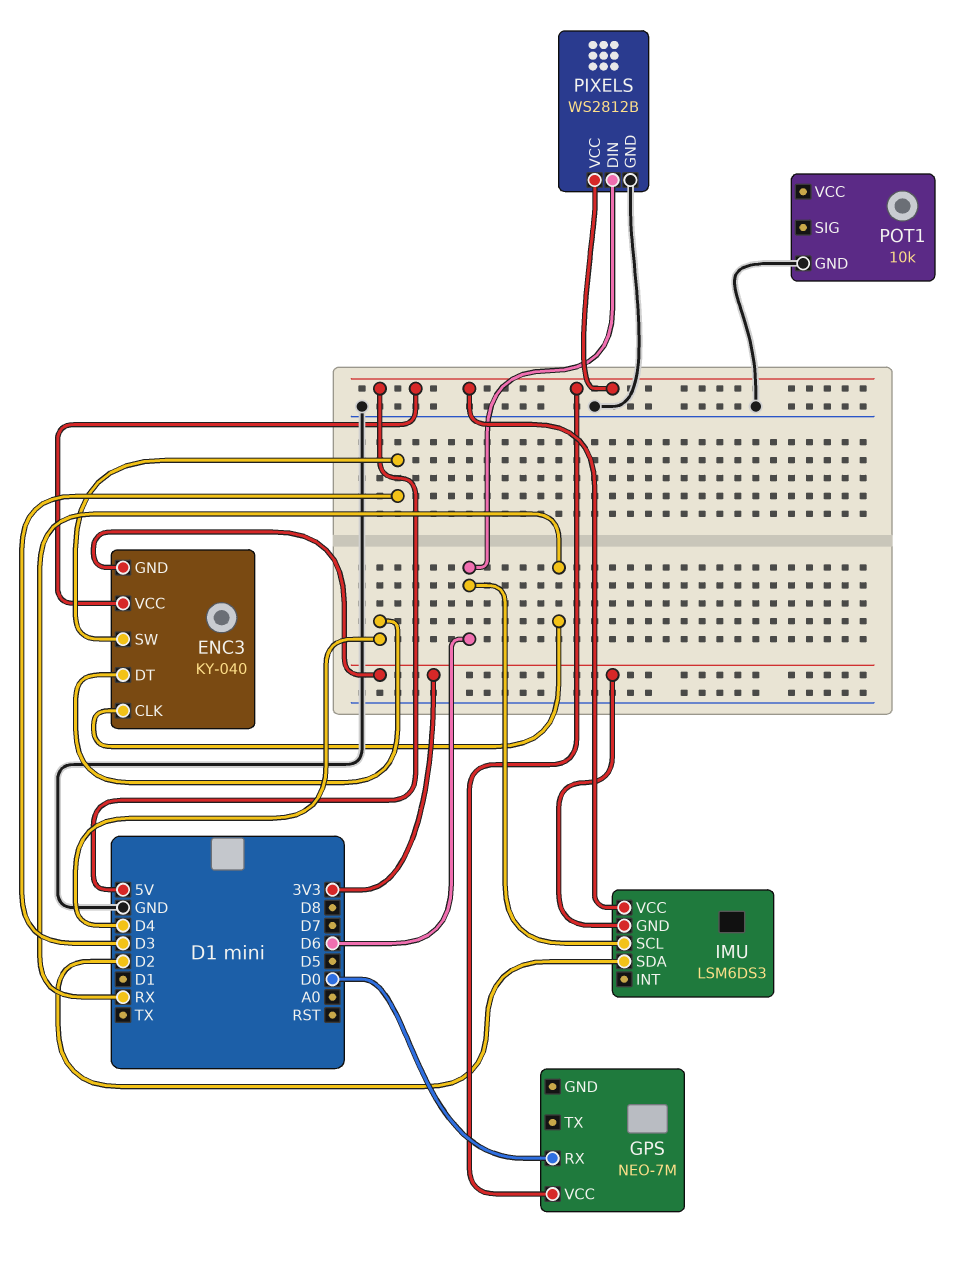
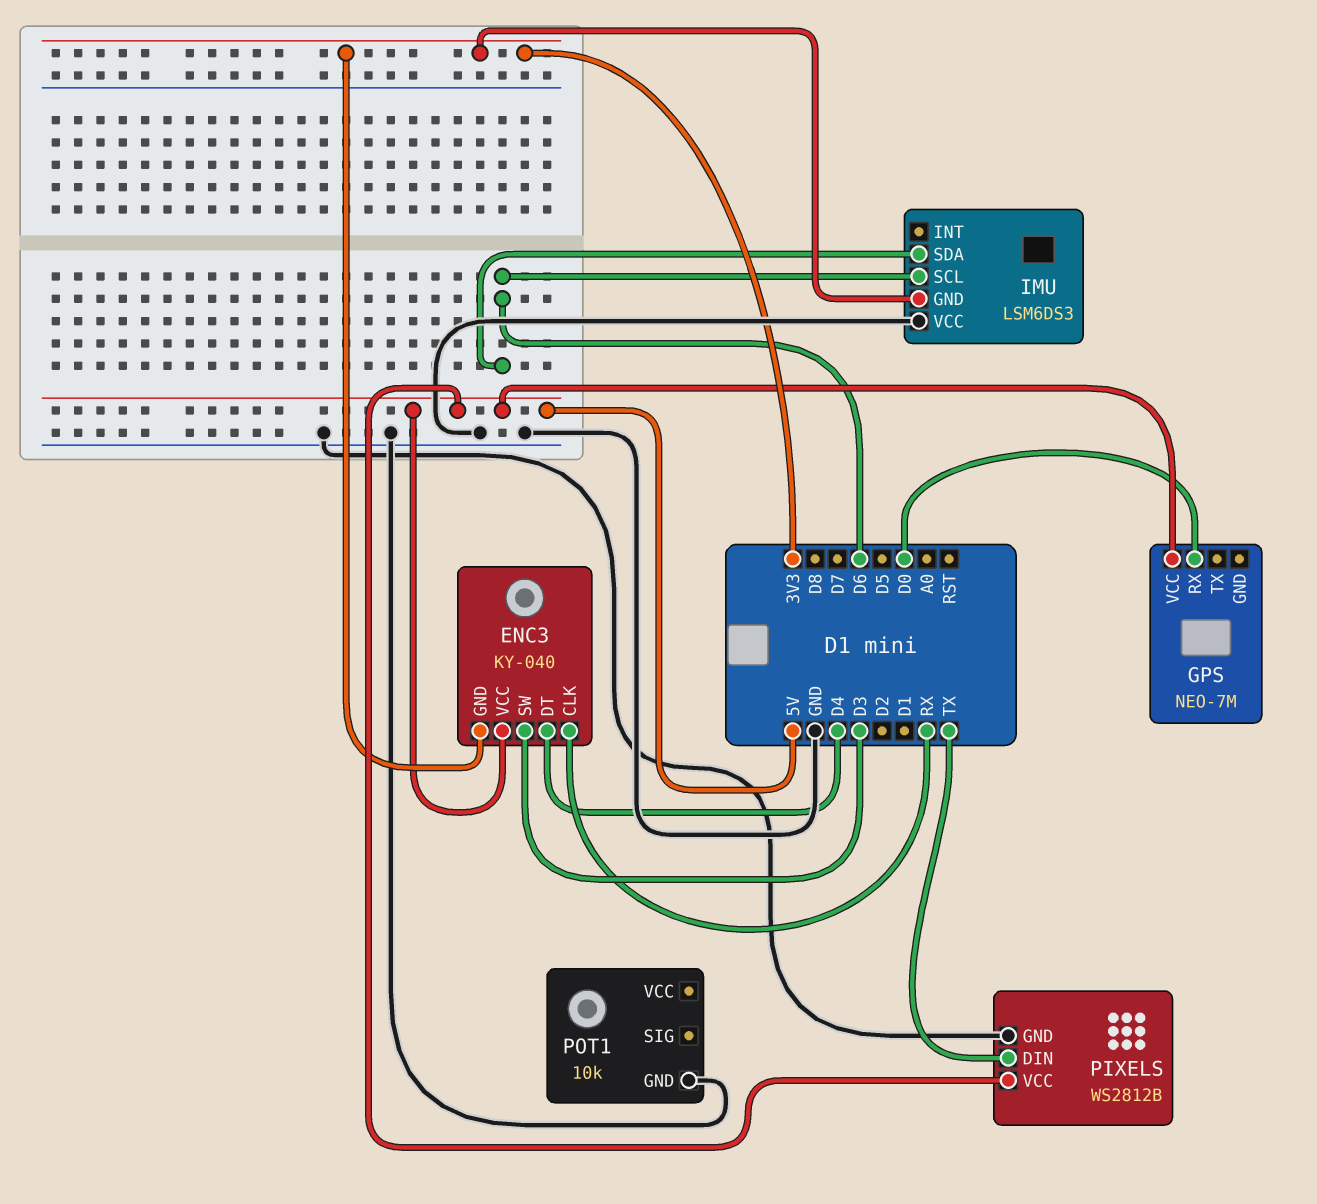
IMU pin SDA: D2 -> D6
IMU pin VCC: 5V -> GND
PIXELS pin DIN: D6 -> TX

